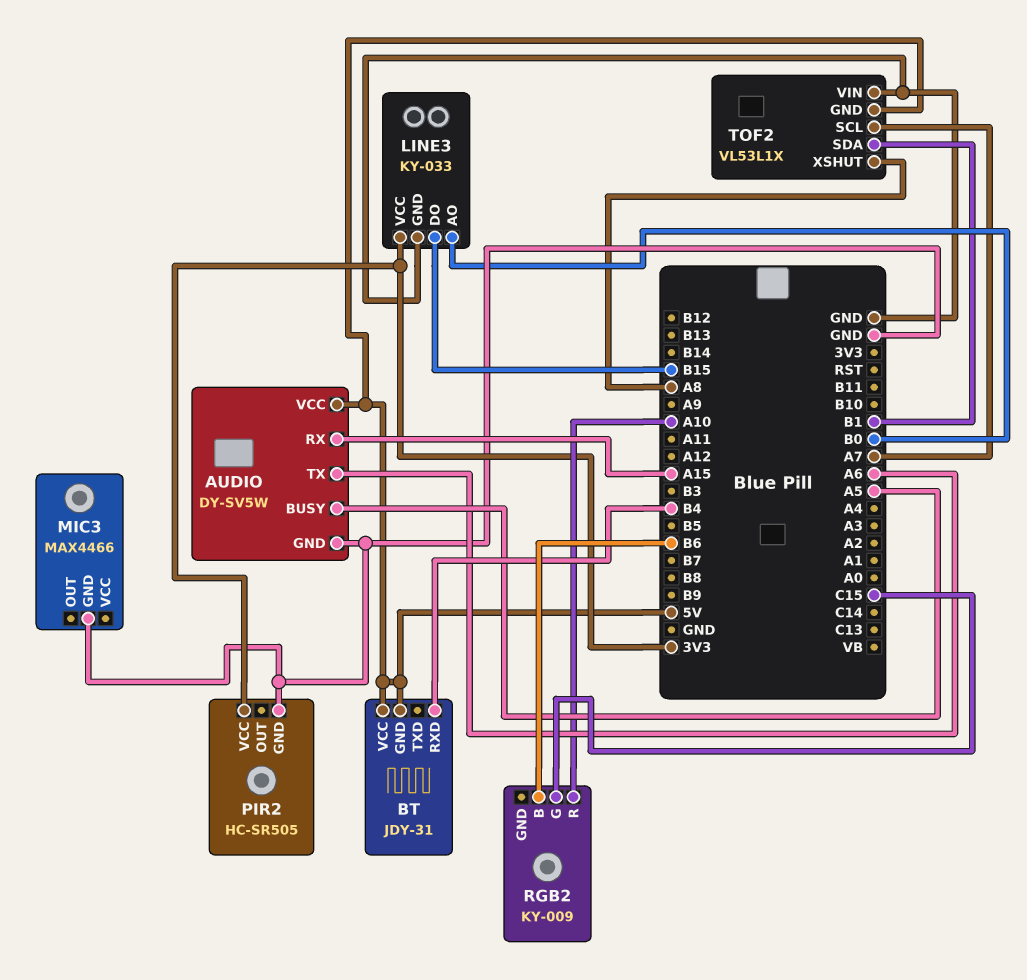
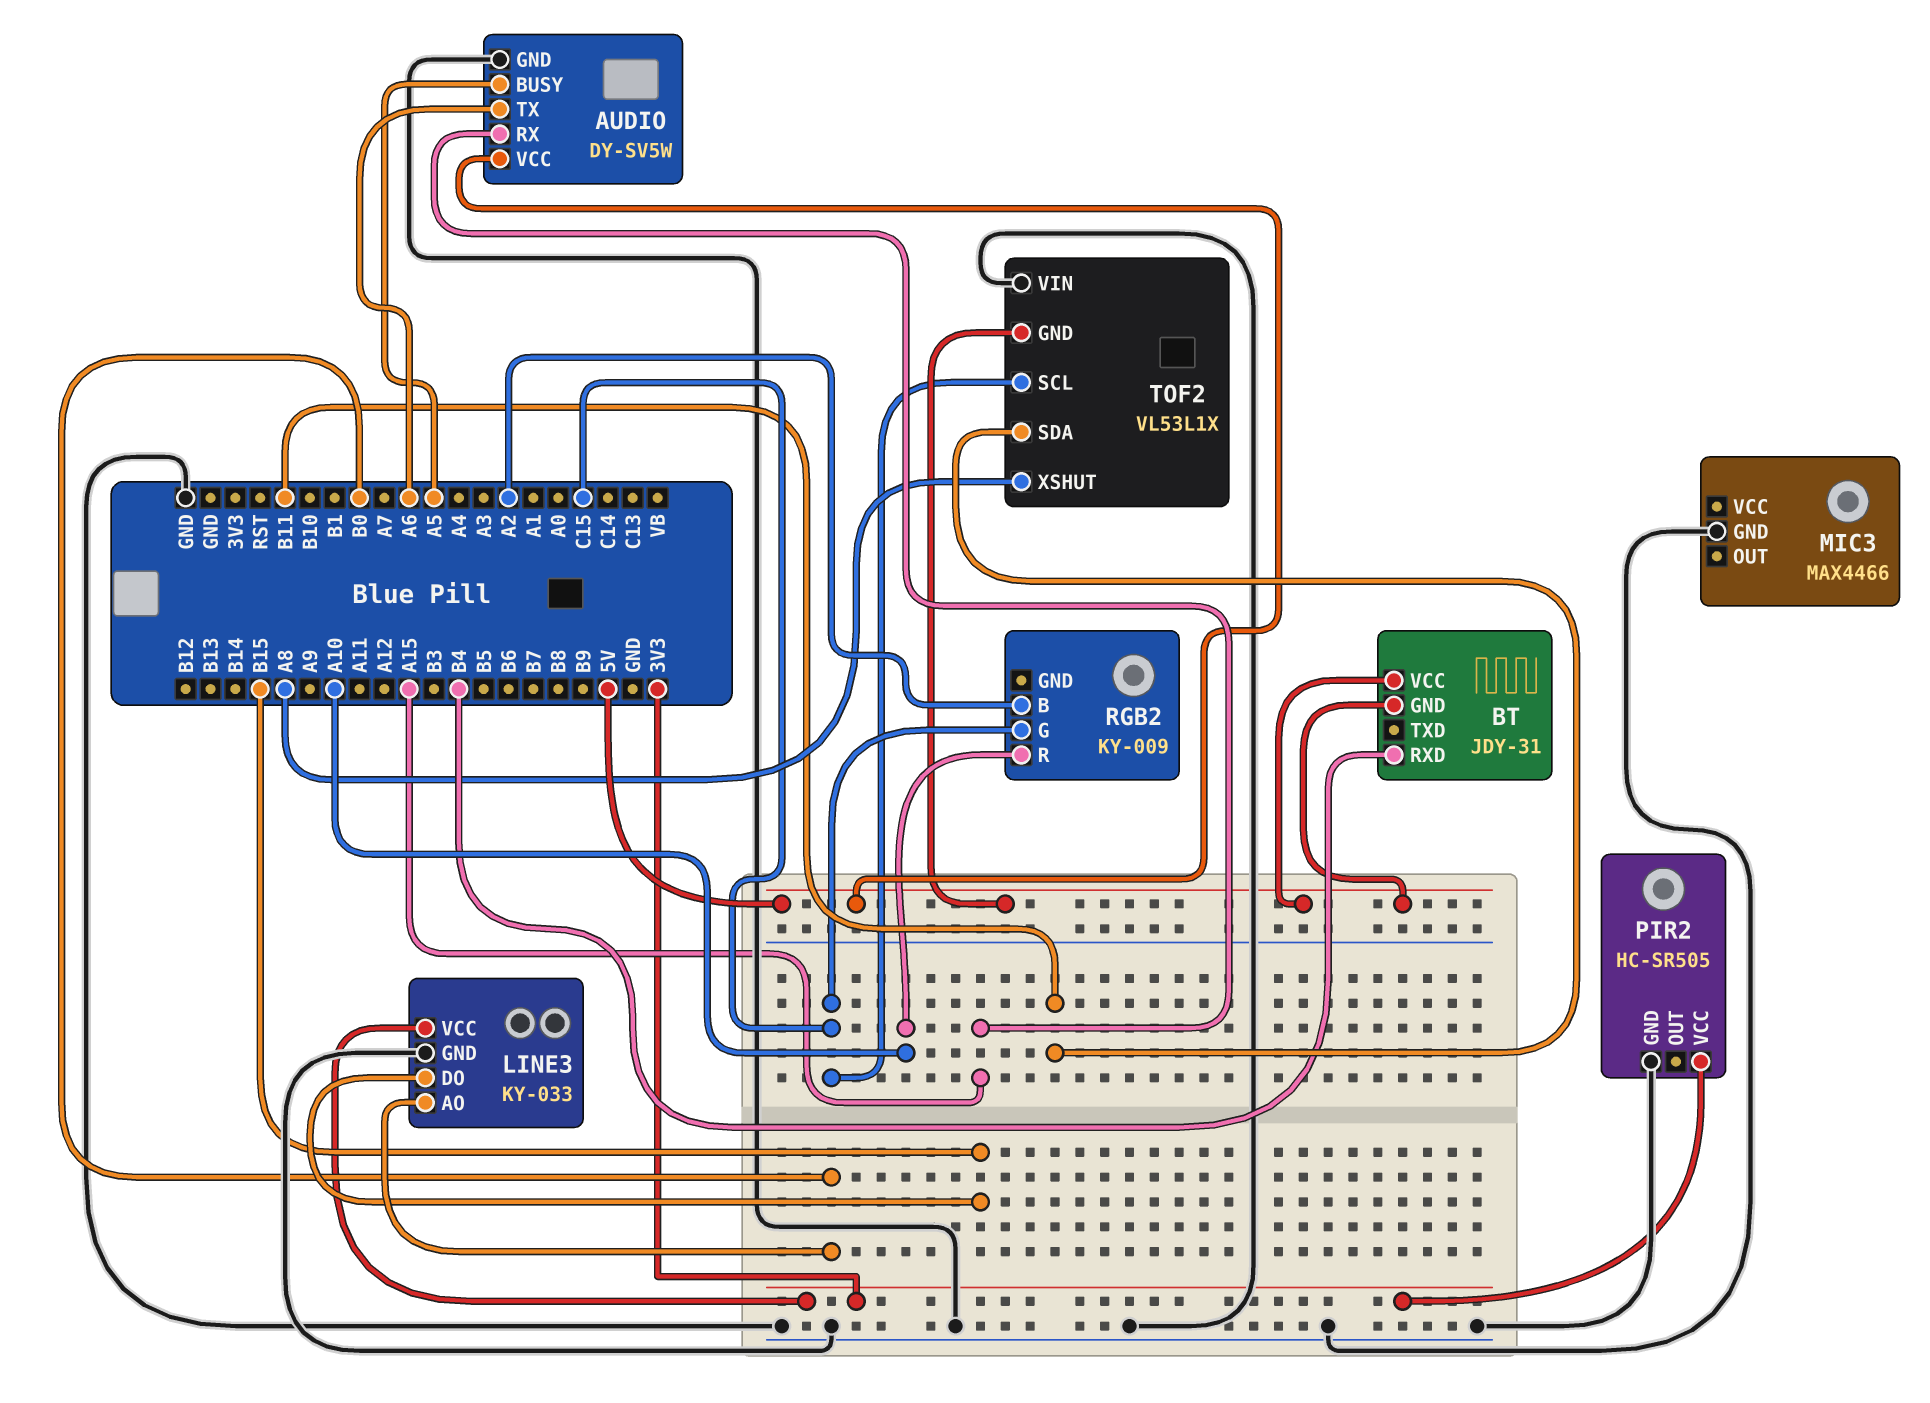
RGB2 pin B: B6 -> A2
TOF2 pin SCL: A7 -> C15
TOF2 pin SDA: B1 -> B11

